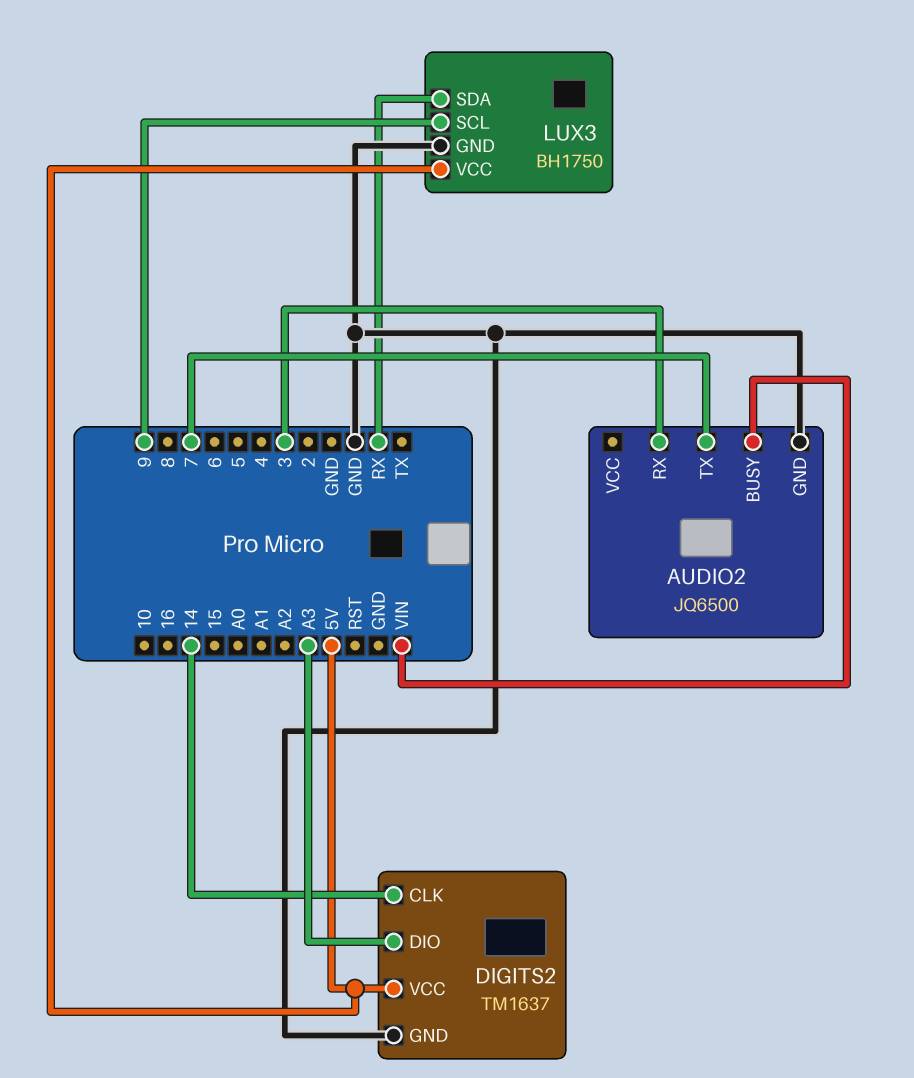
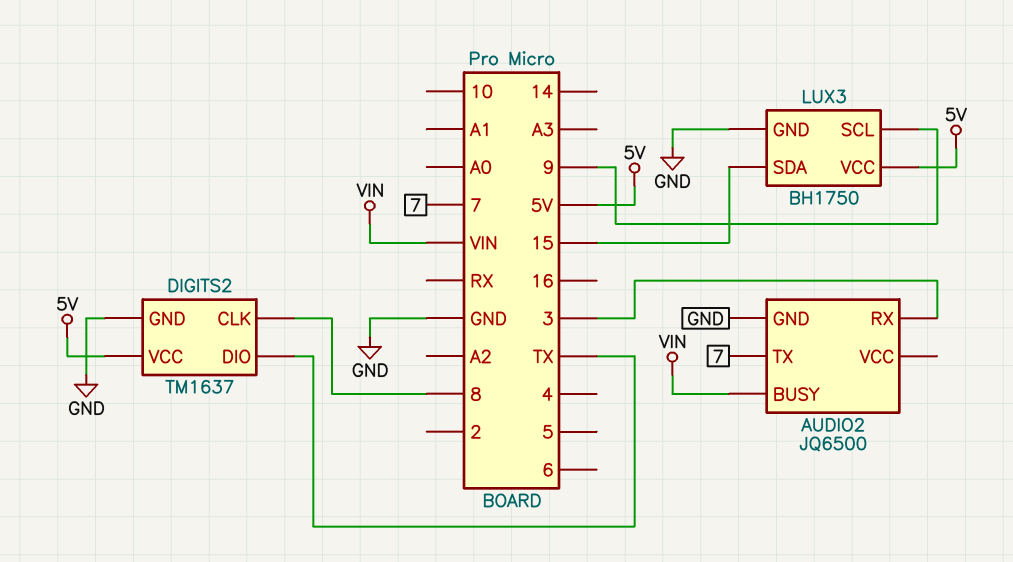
DIGITS2 pin CLK: 14 -> 8
DIGITS2 pin DIO: A3 -> TX
LUX3 pin SDA: RX -> 15

